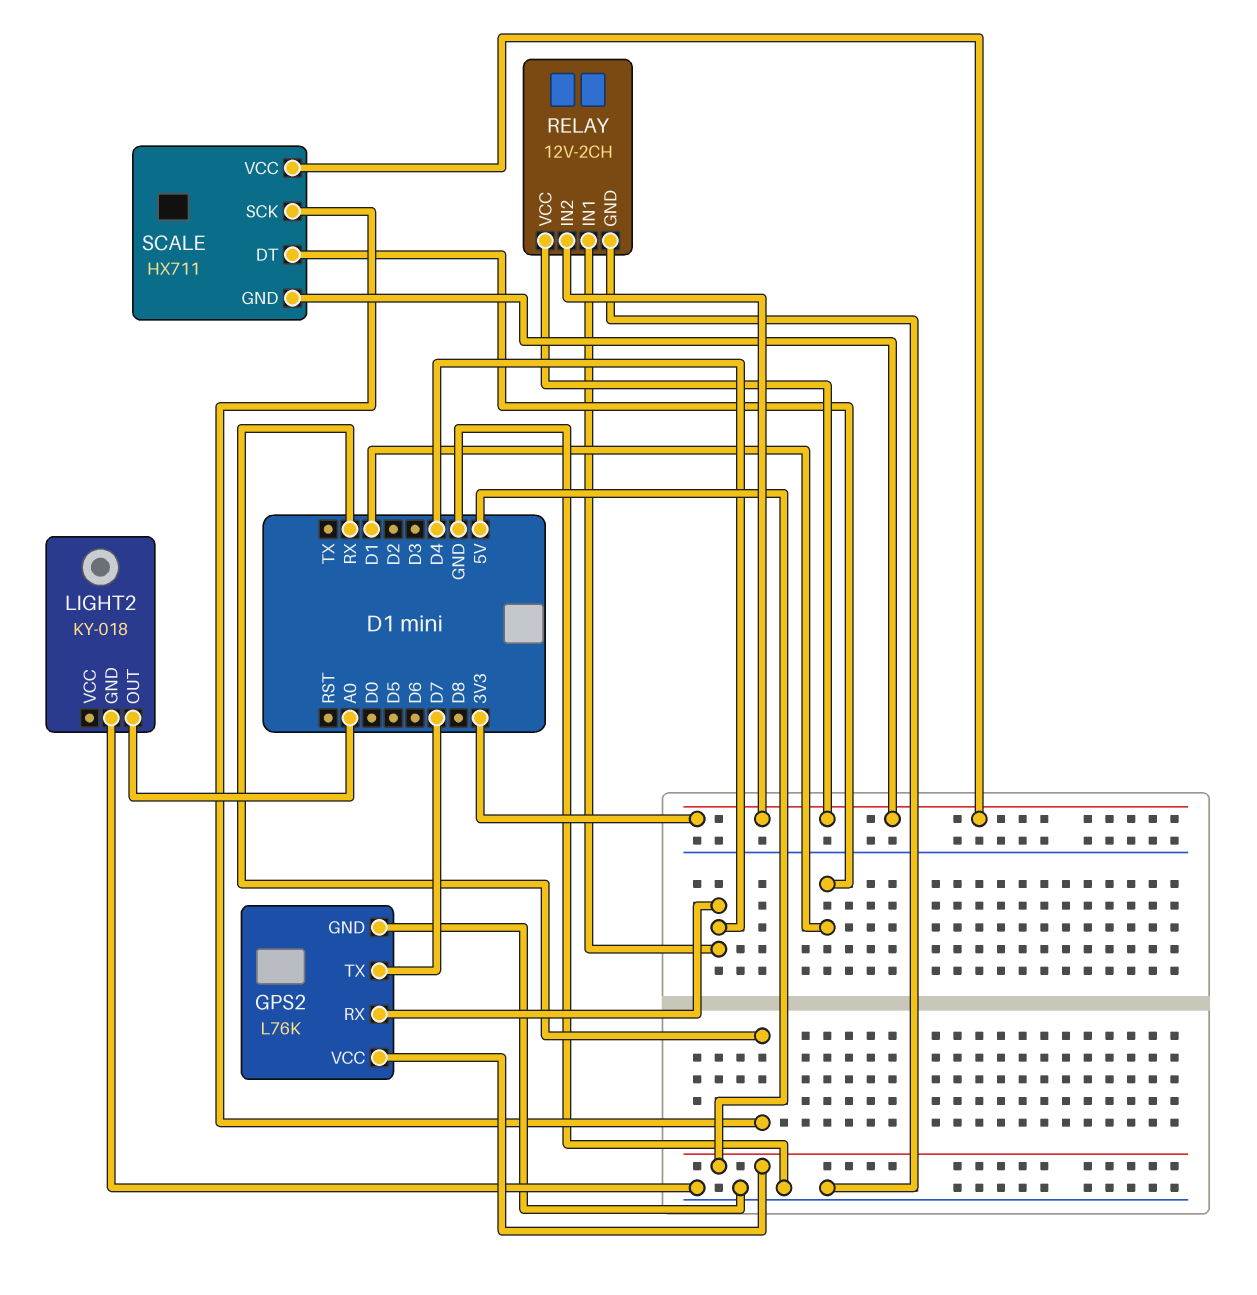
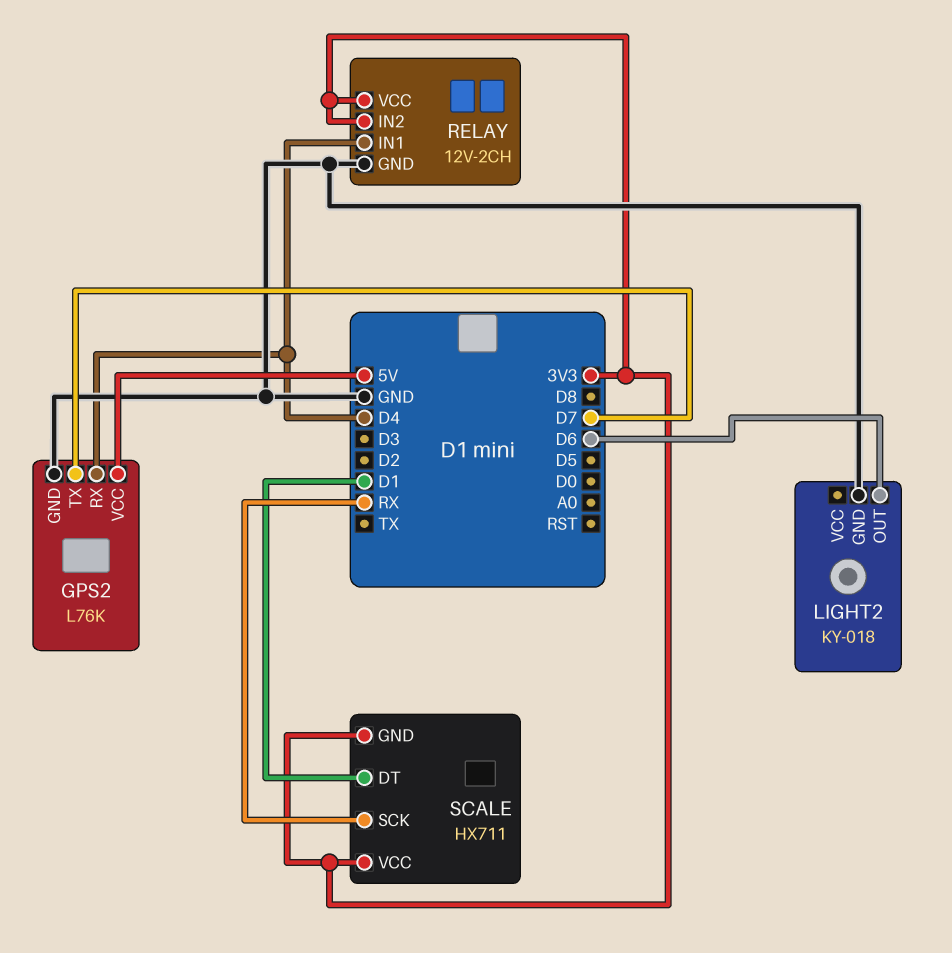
LIGHT2 pin OUT: A0 -> D6

